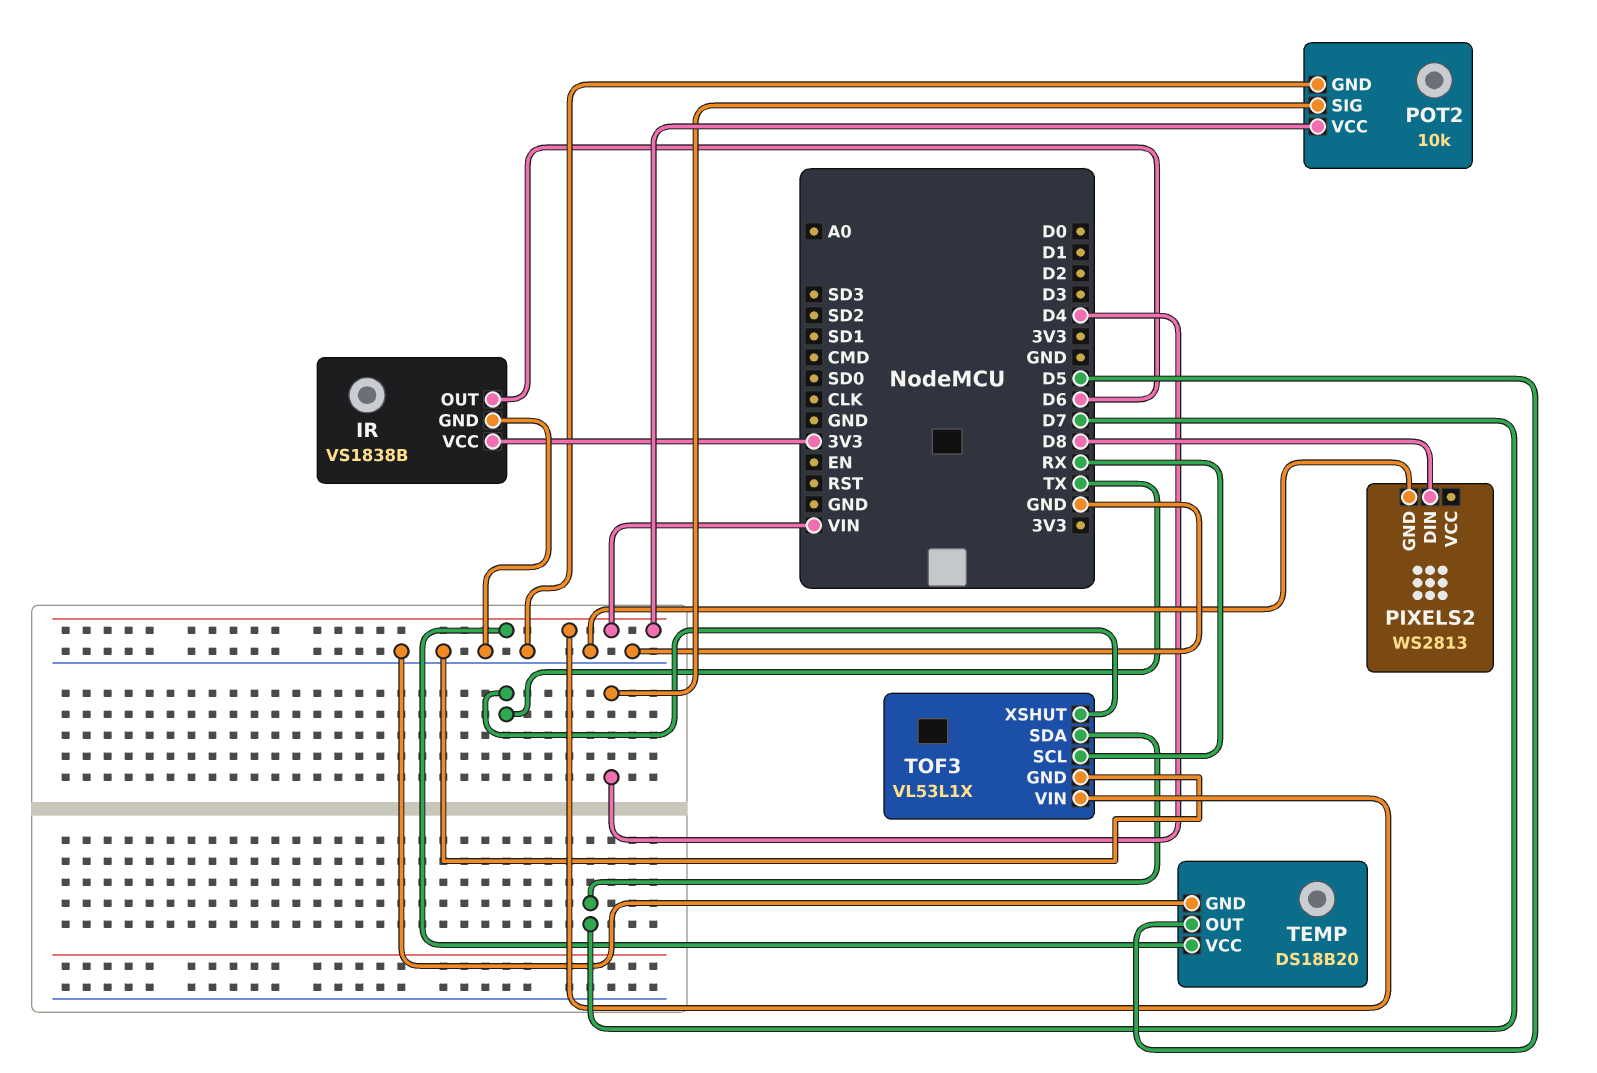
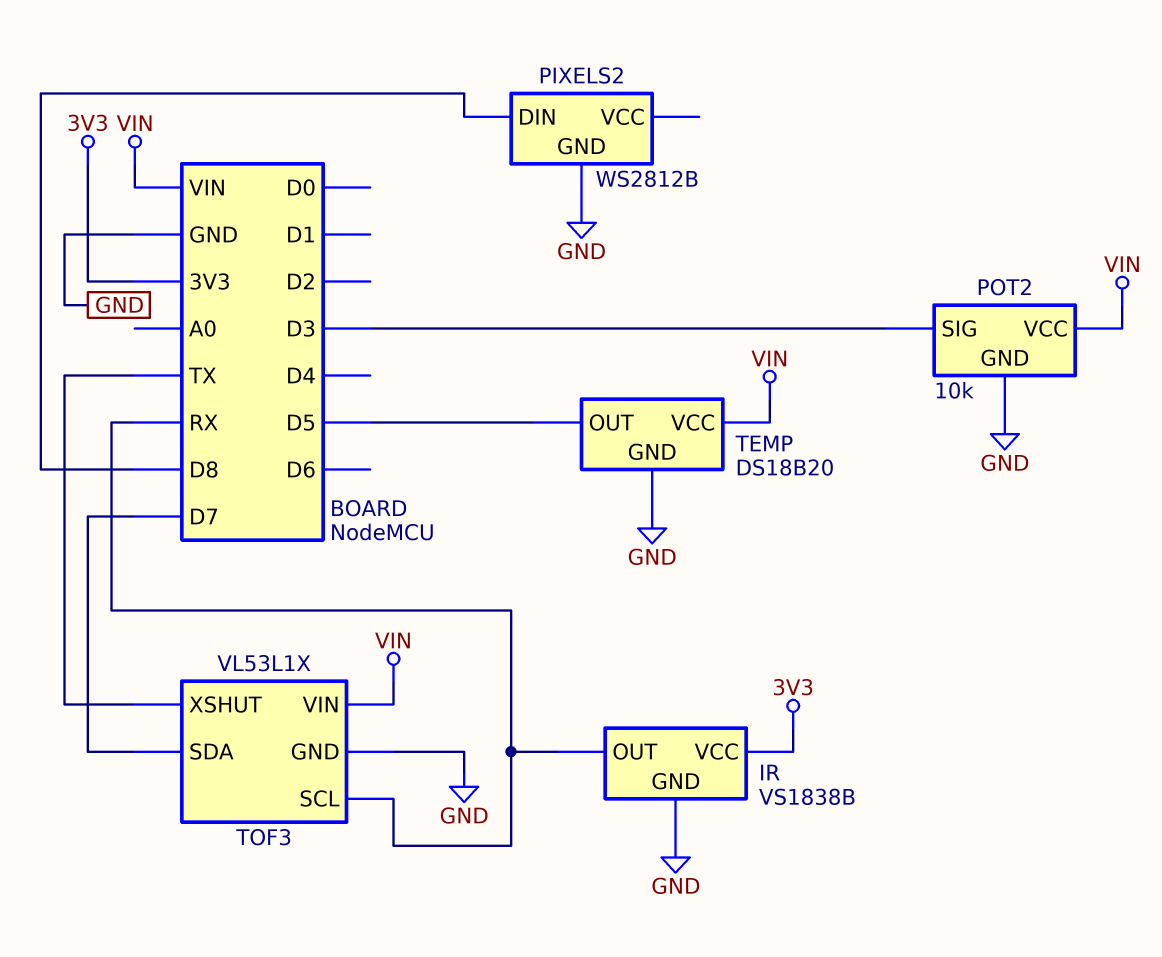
IR pin OUT: D6 -> RX
PIXELS2: WS2813 -> WS2812B
POT2 pin SIG: D4 -> D3

